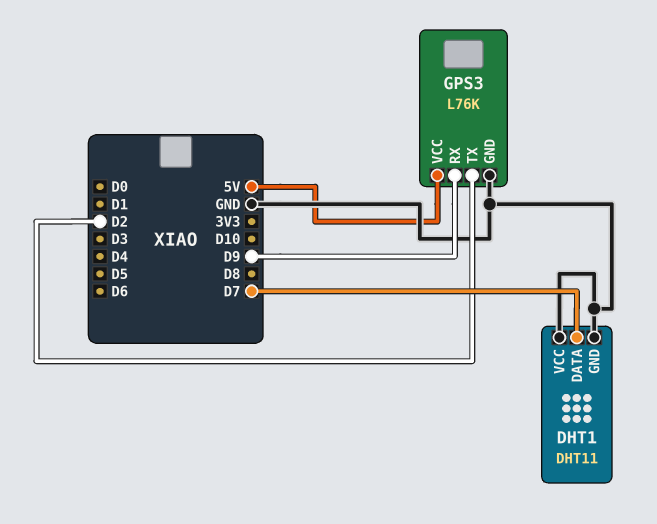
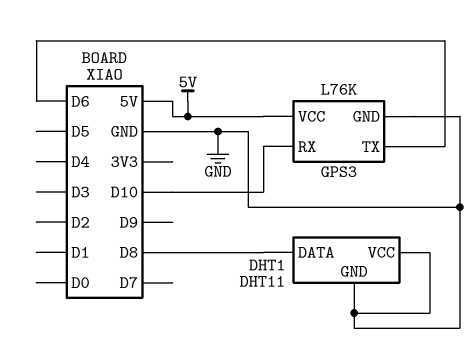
DHT1 pin DATA: D7 -> D8
GPS3 pin RX: D9 -> D10
GPS3 pin TX: D2 -> D6

